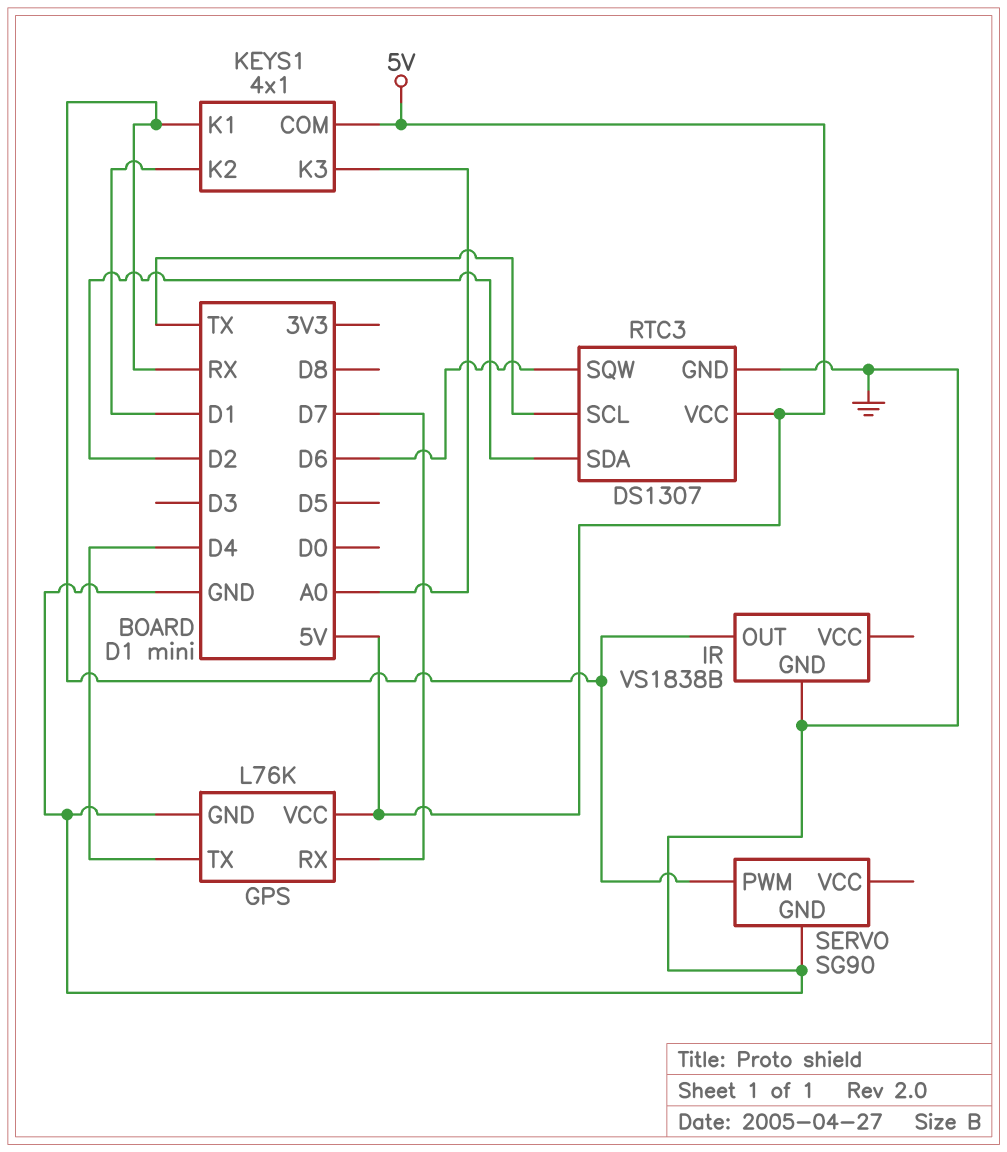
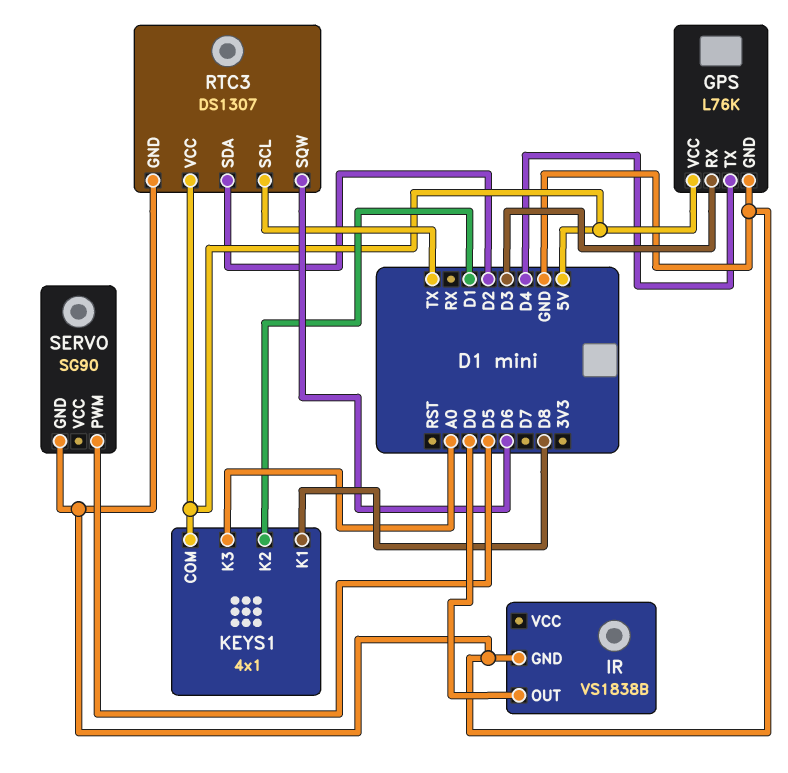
GPS pin RX: D7 -> D3
IR pin OUT: RX -> D0
KEYS1 pin K1: RX -> D8
SERVO pin PWM: RX -> D5

